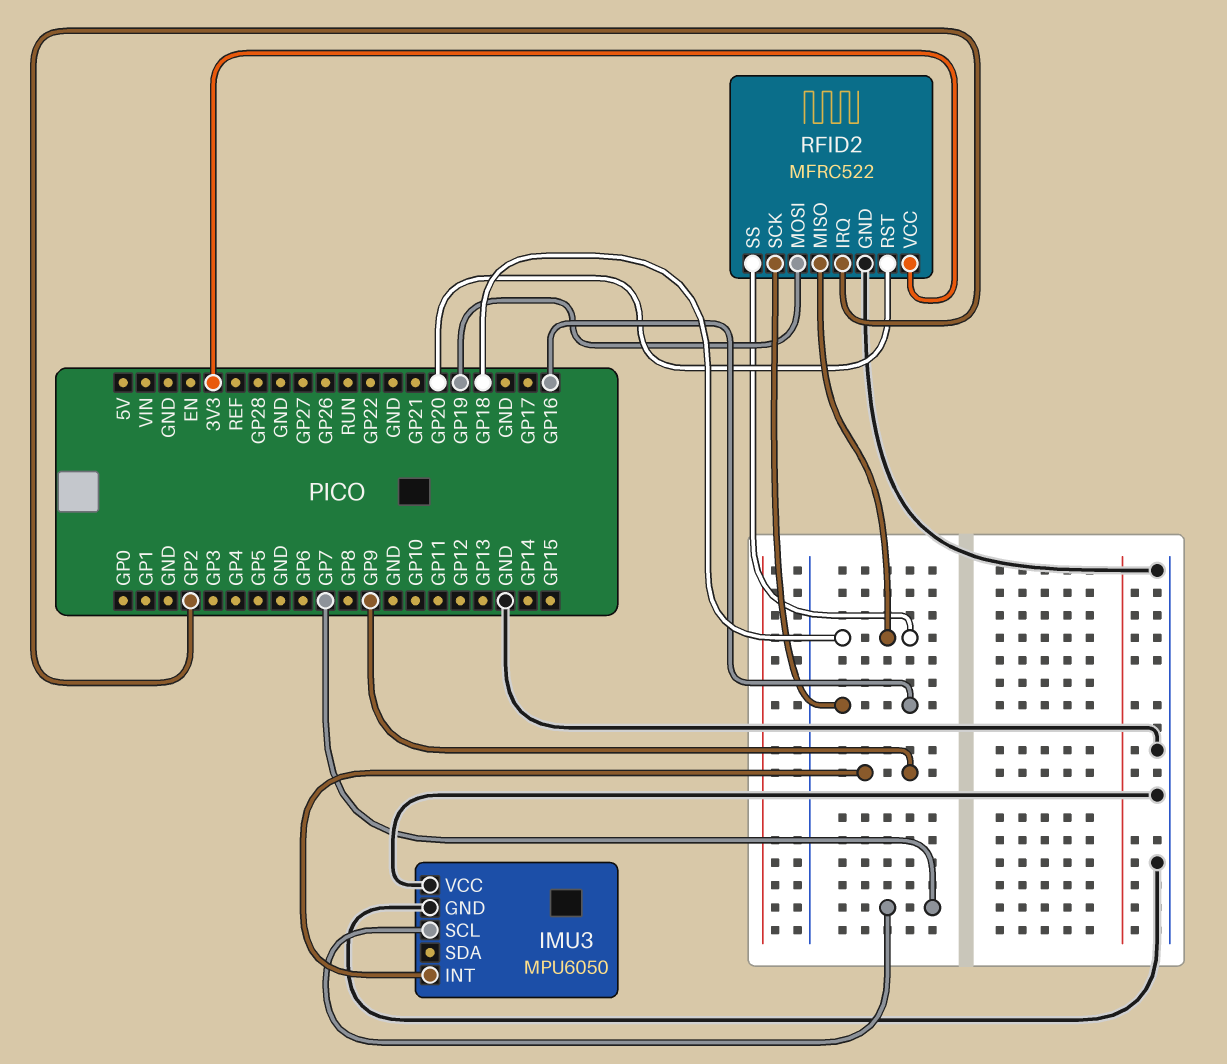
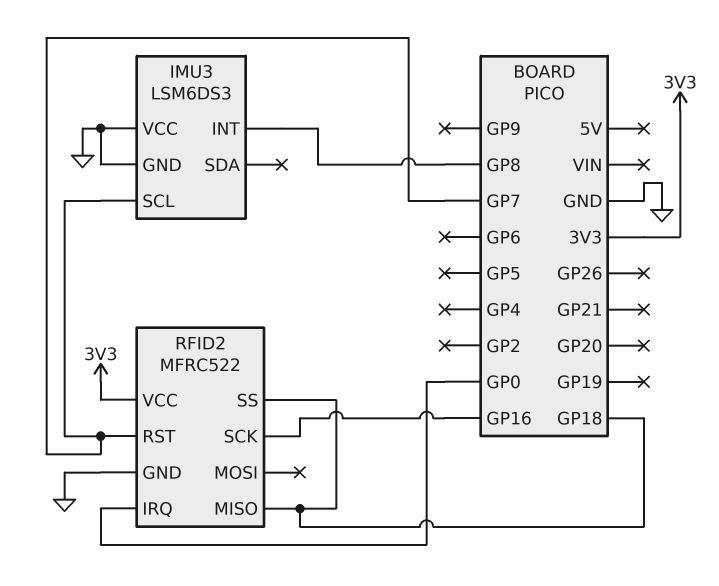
IMU3: MPU6050 -> LSM6DS3
IMU3 pin INT: GP9 -> GP8
RFID2 pin IRQ: GP2 -> GP0
RFID2 pin MOSI: GP19 -> none
RFID2 pin RST: GP20 -> GP7

